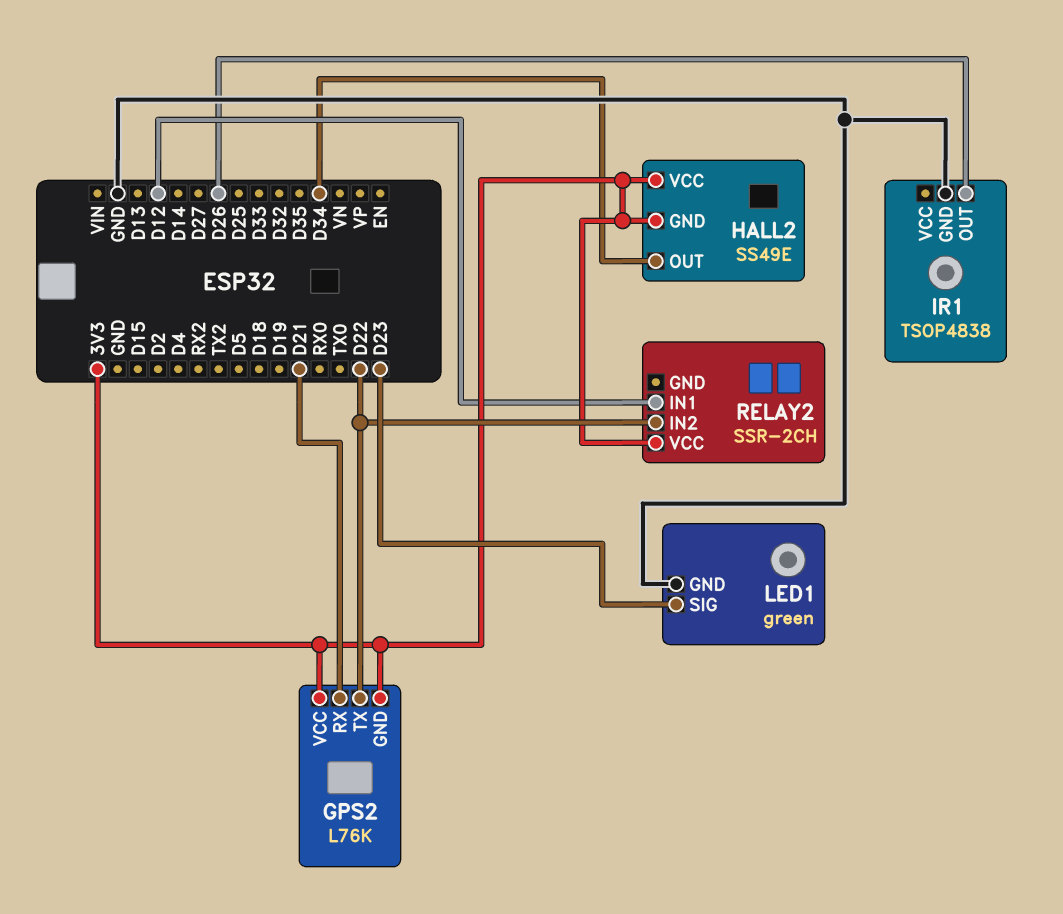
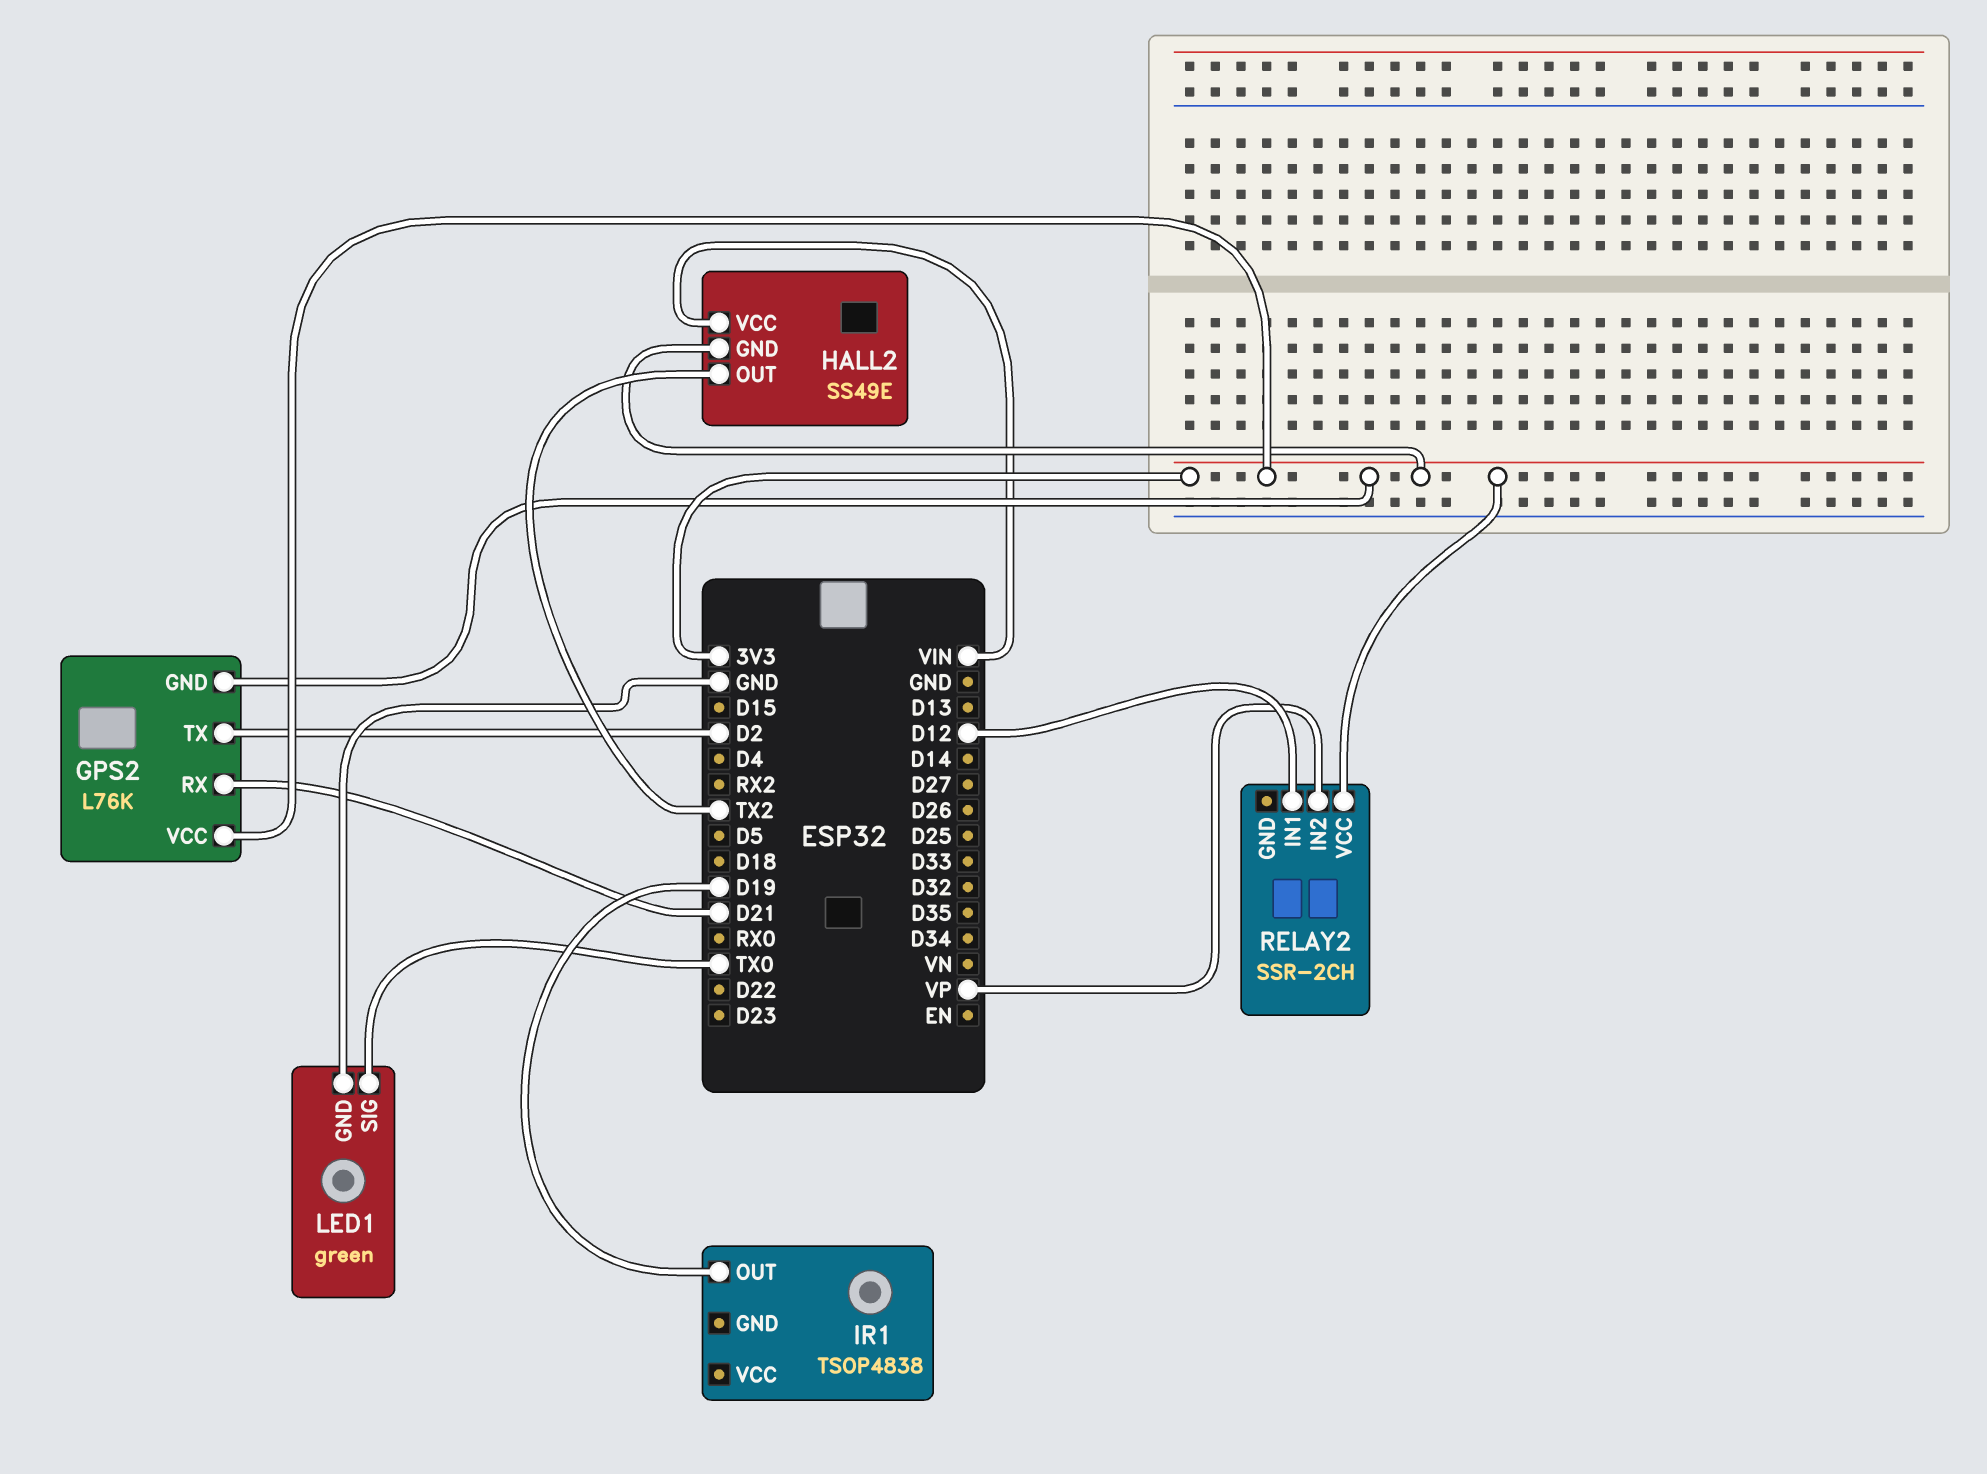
GPS2 pin TX: D22 -> D2
HALL2 pin OUT: D34 -> TX2
HALL2 pin VCC: 3V3 -> VIN
IR1 pin GND: GND -> none
IR1 pin OUT: D26 -> D19
LED1 pin SIG: D23 -> TX0
RELAY2 pin IN2: D22 -> VP

